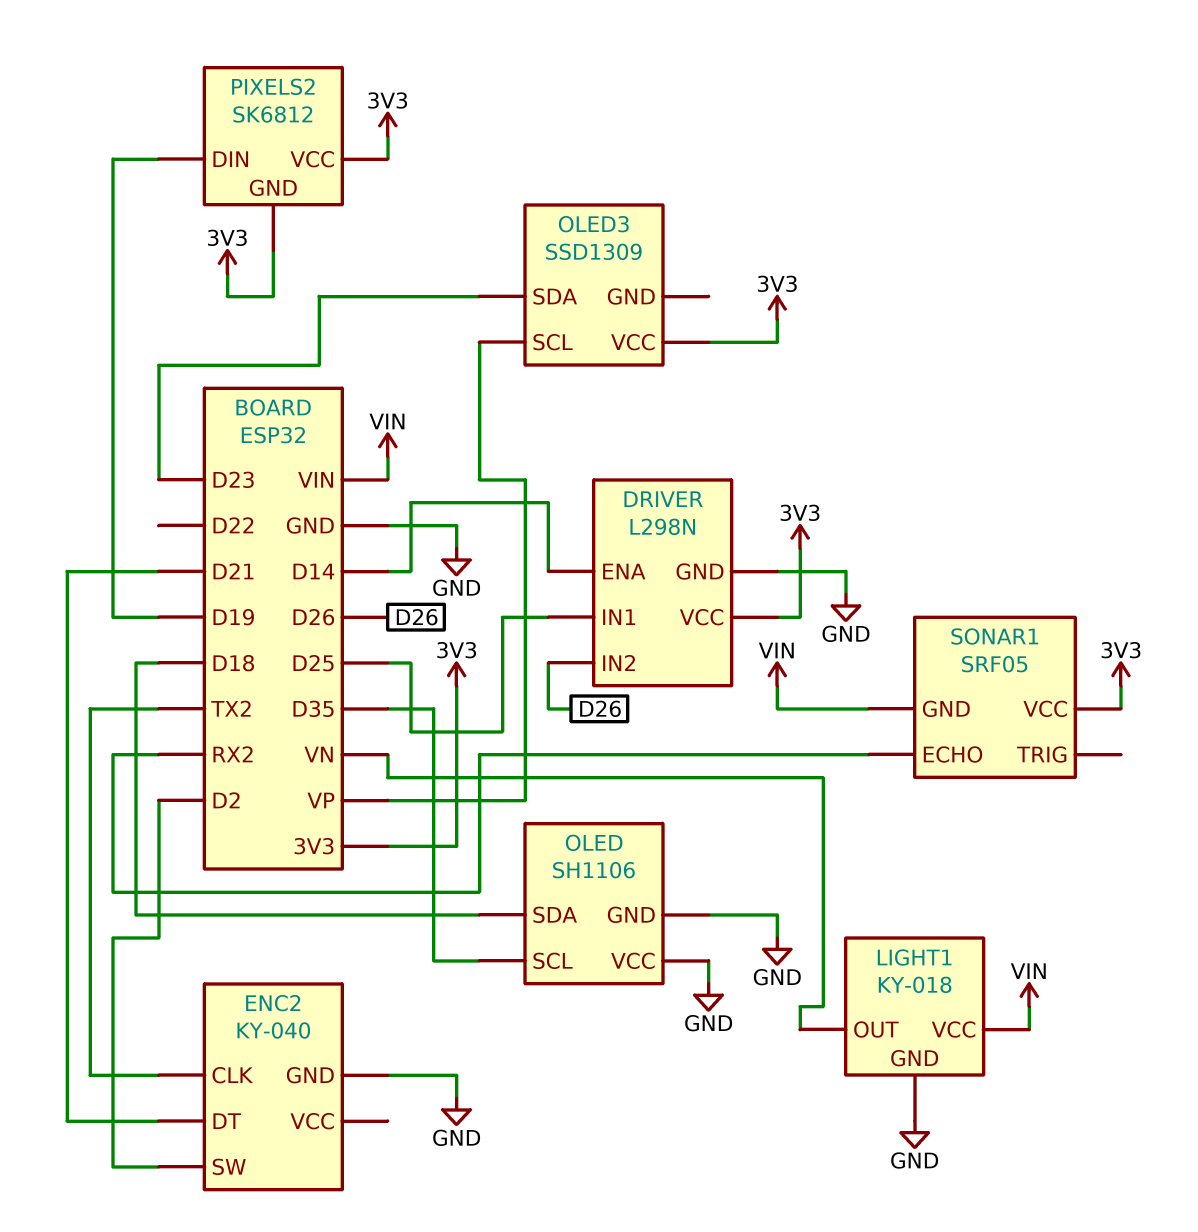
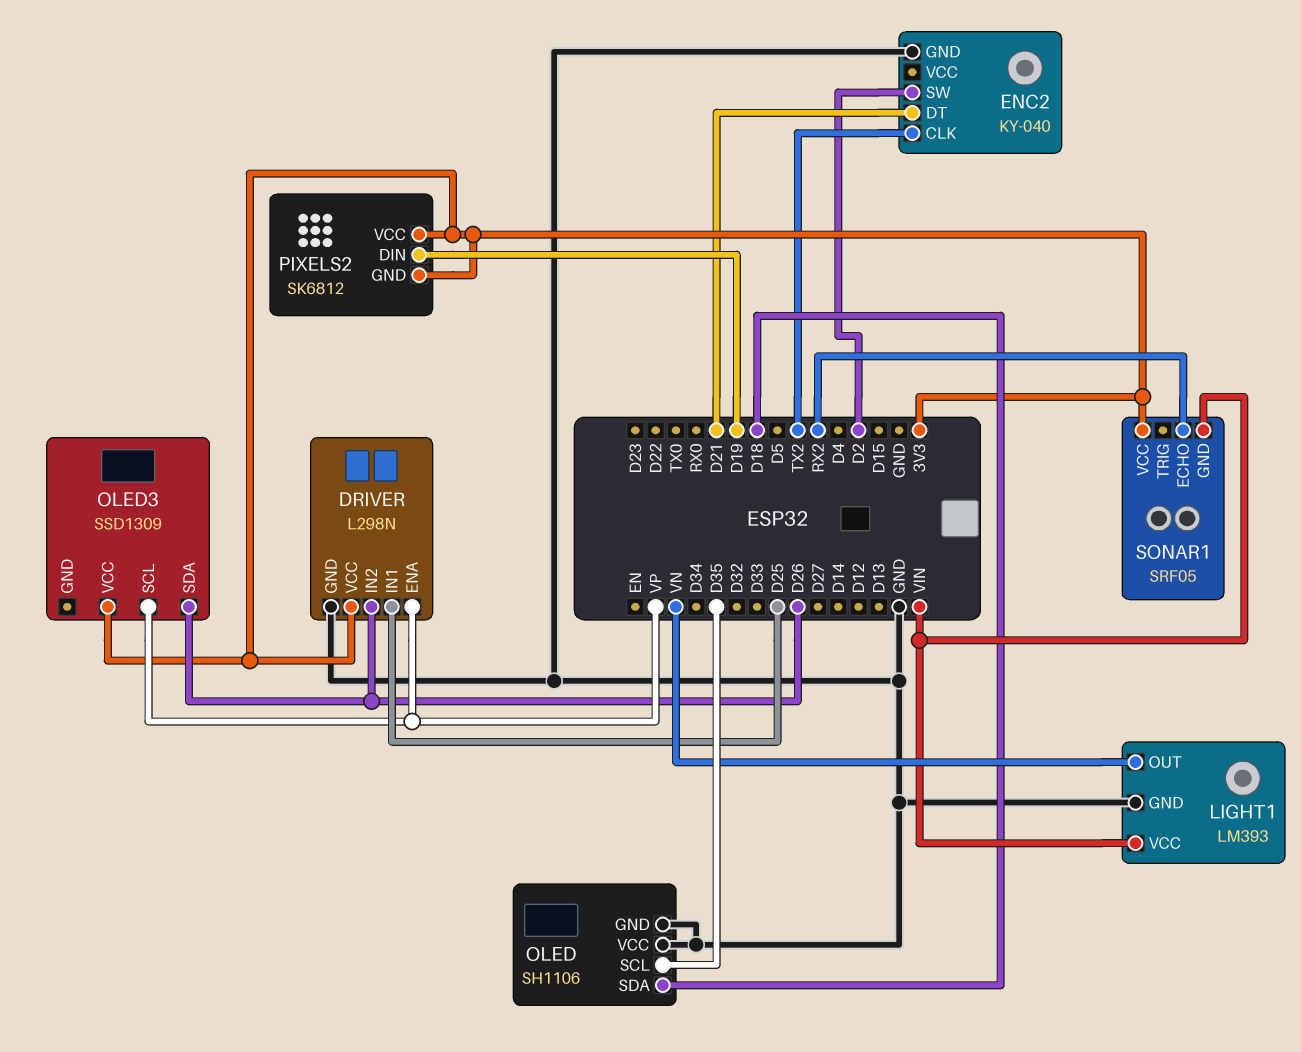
DRIVER pin ENA: D14 -> VP
LIGHT1: KY-018 -> LM393
OLED3 pin SDA: D23 -> D26

